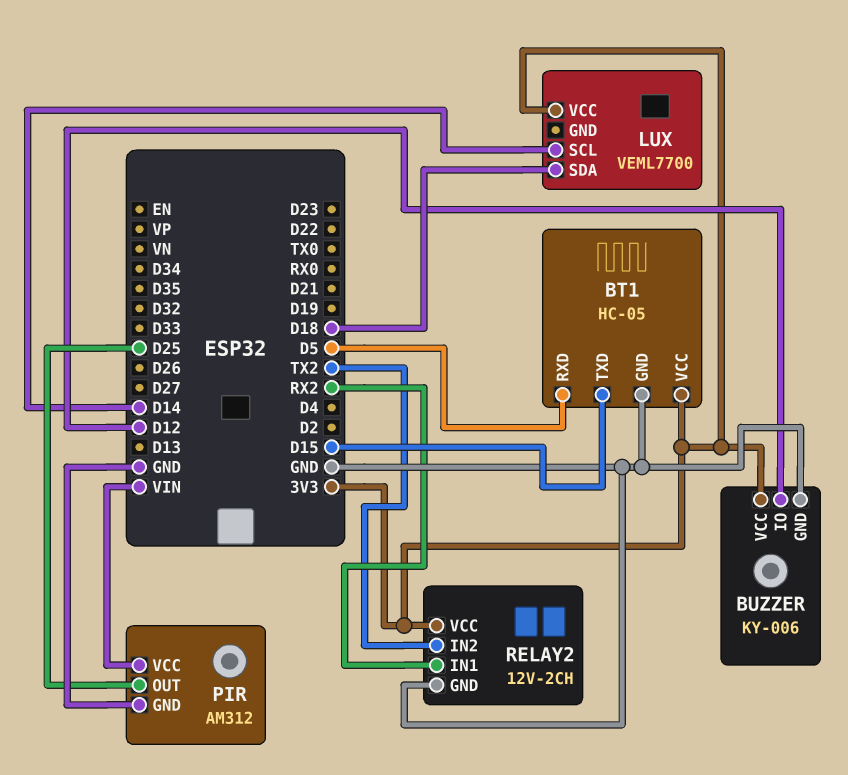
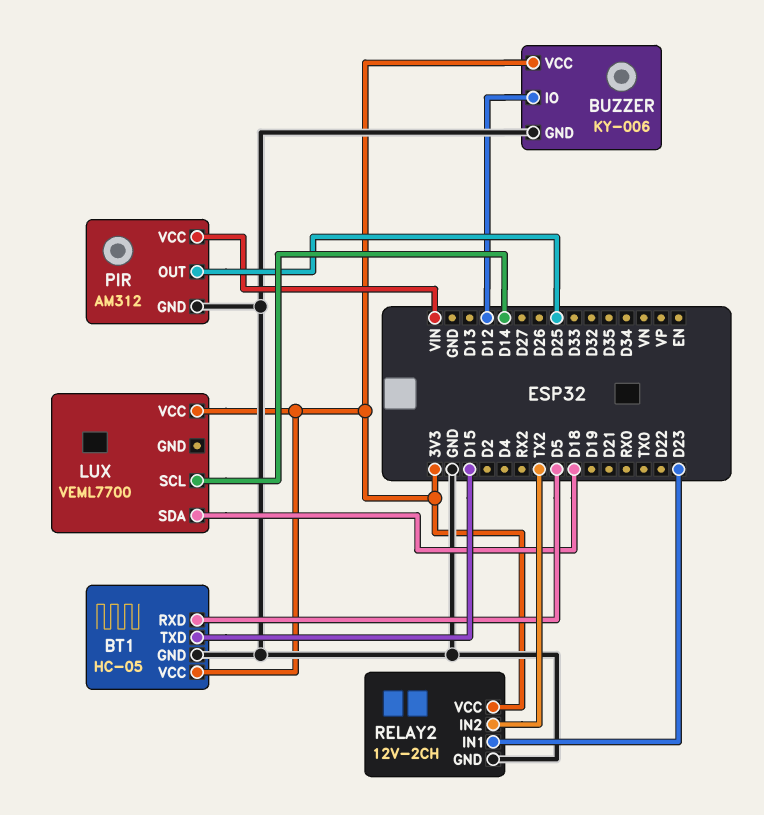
RELAY2 pin IN1: RX2 -> D23

